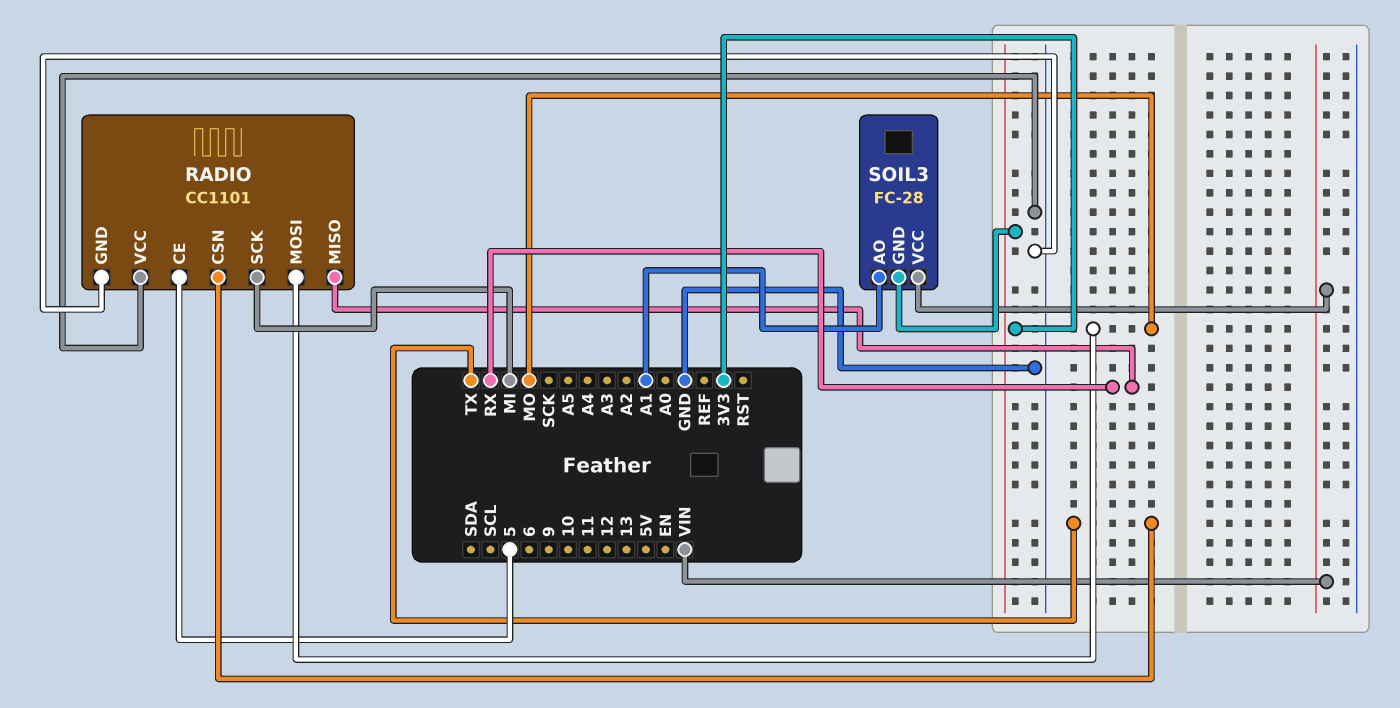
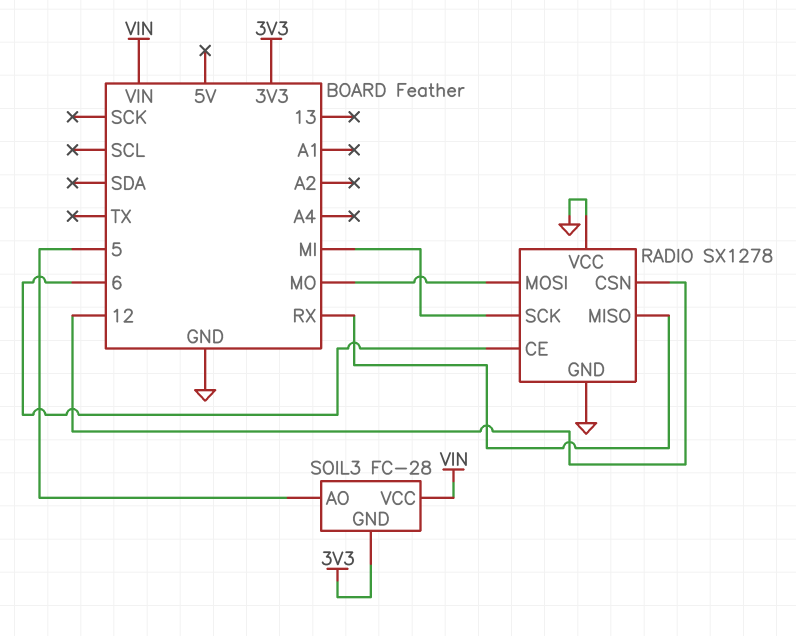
RADIO: CC1101 -> SX1278
RADIO pin CE: 5 -> 6
RADIO pin CSN: TX -> 12
SOIL3 pin AO: A1 -> 5

